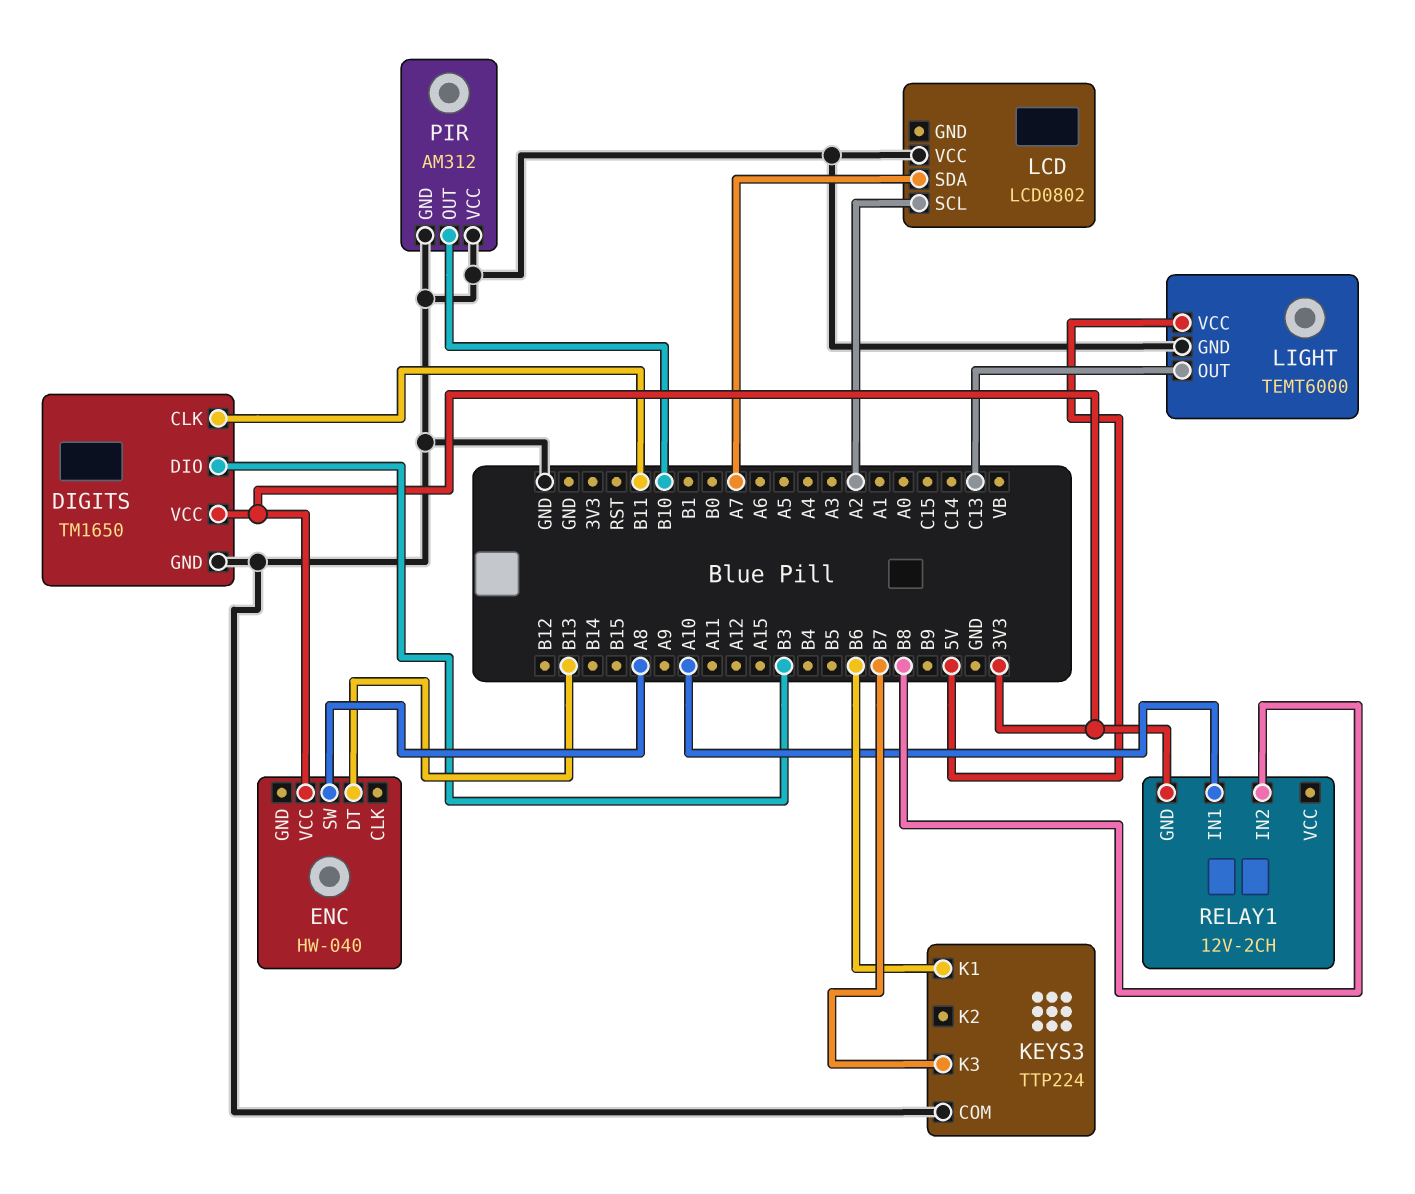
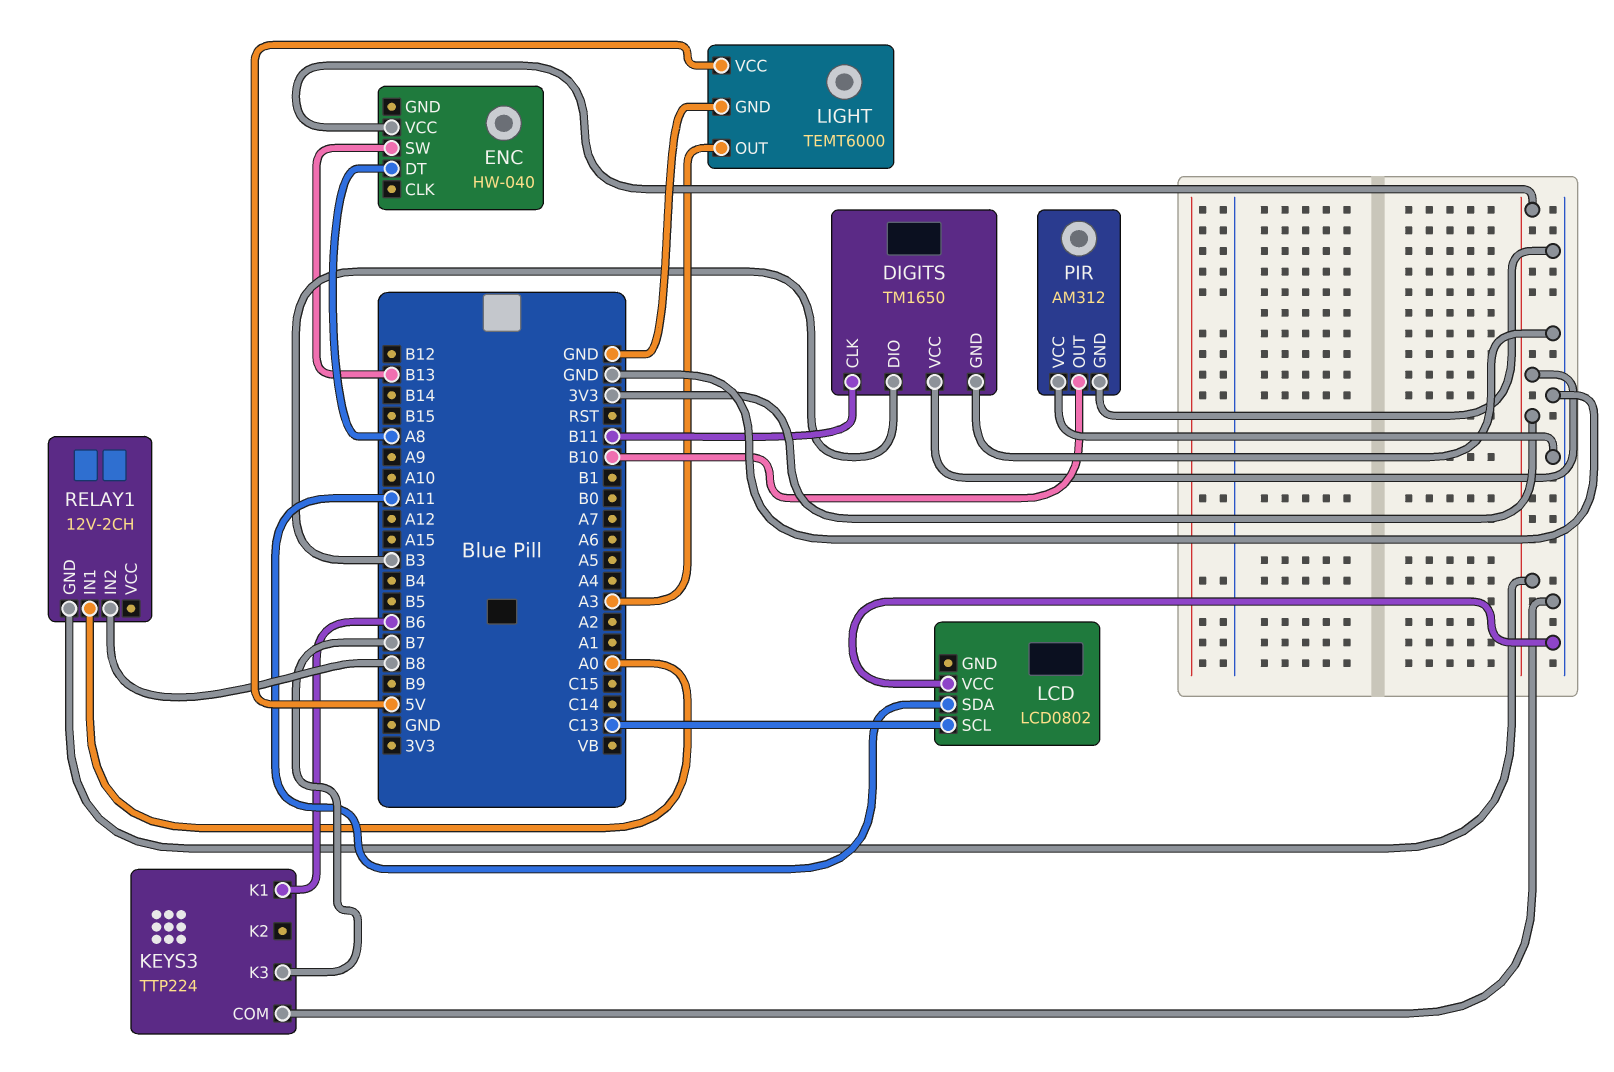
ENC pin DT: B13 -> A8
ENC pin SW: A8 -> B13
LCD pin SCL: A2 -> C13
LCD pin SDA: A7 -> A11
LIGHT pin OUT: C13 -> A3
RELAY1 pin IN1: A10 -> A0

